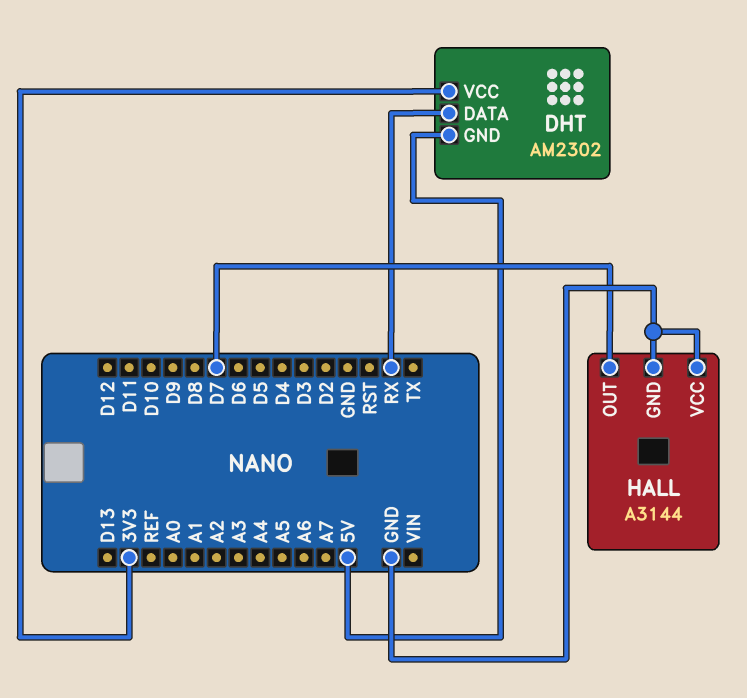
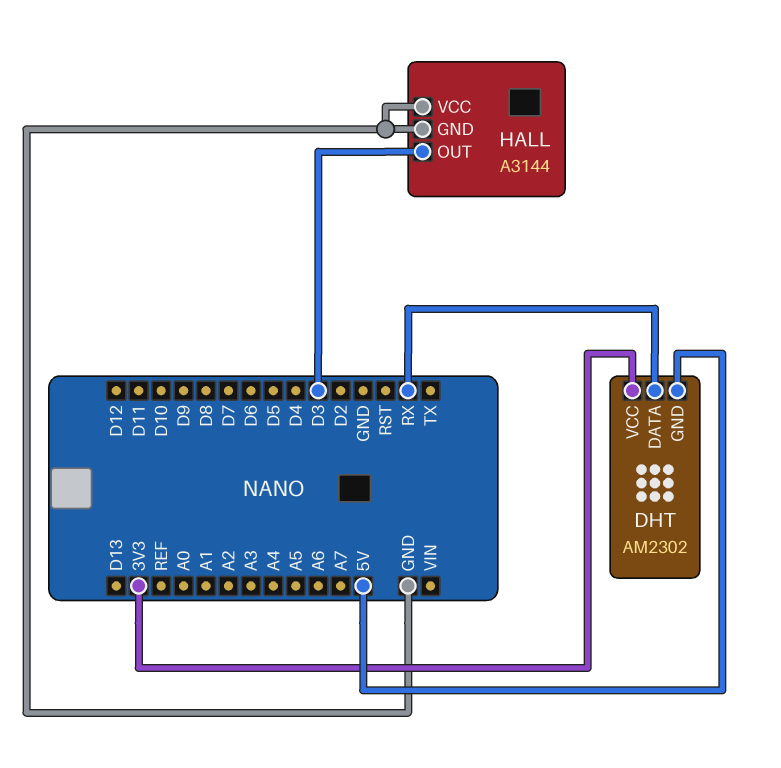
HALL pin OUT: D7 -> D3

